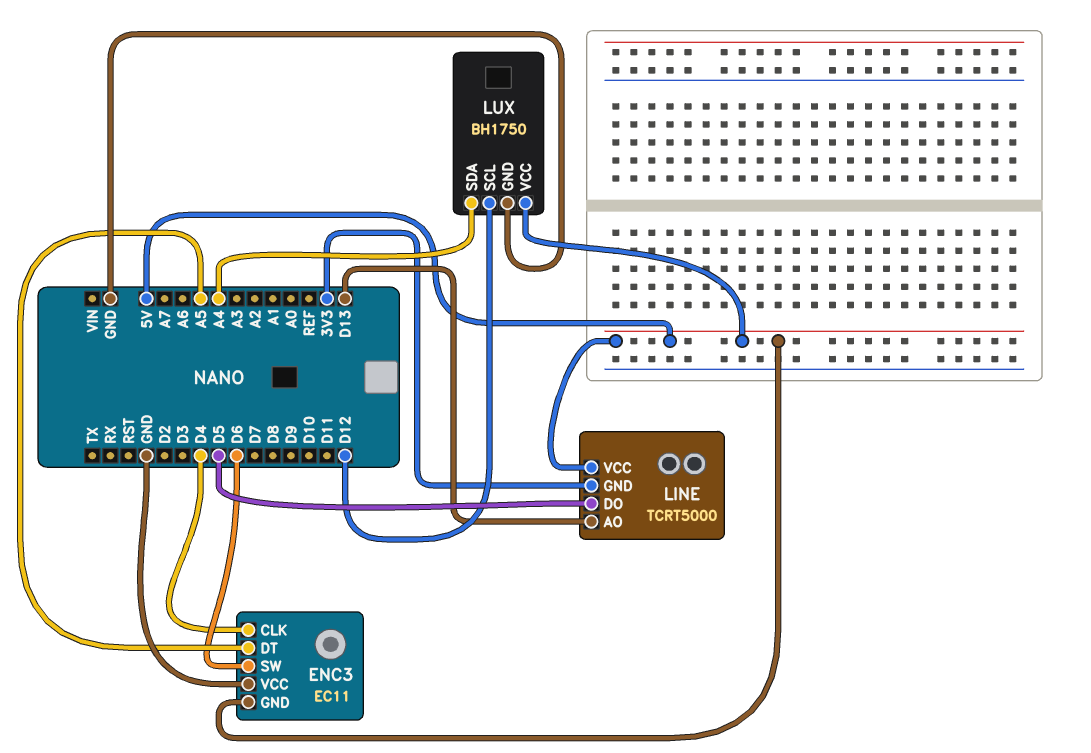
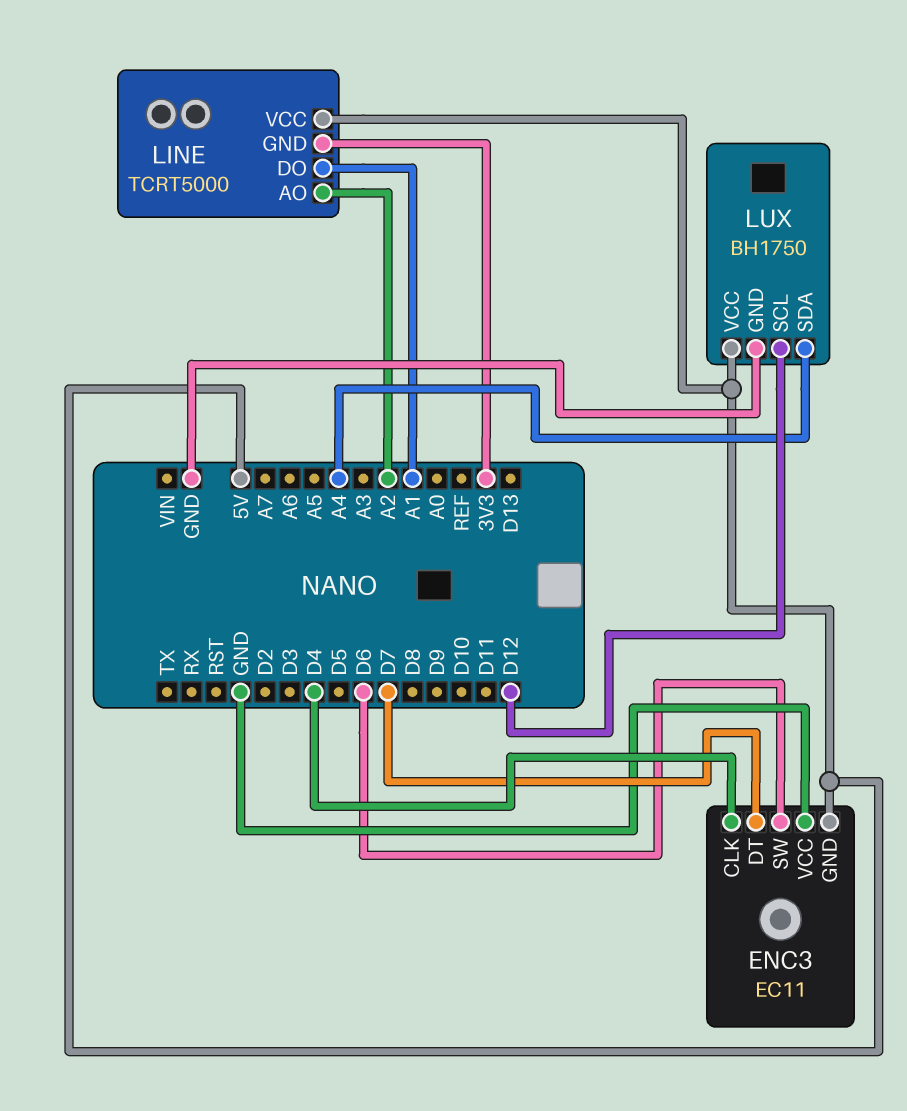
ENC3 pin DT: A5 -> D7
LINE pin AO: D13 -> A2
LINE pin DO: D5 -> A1

